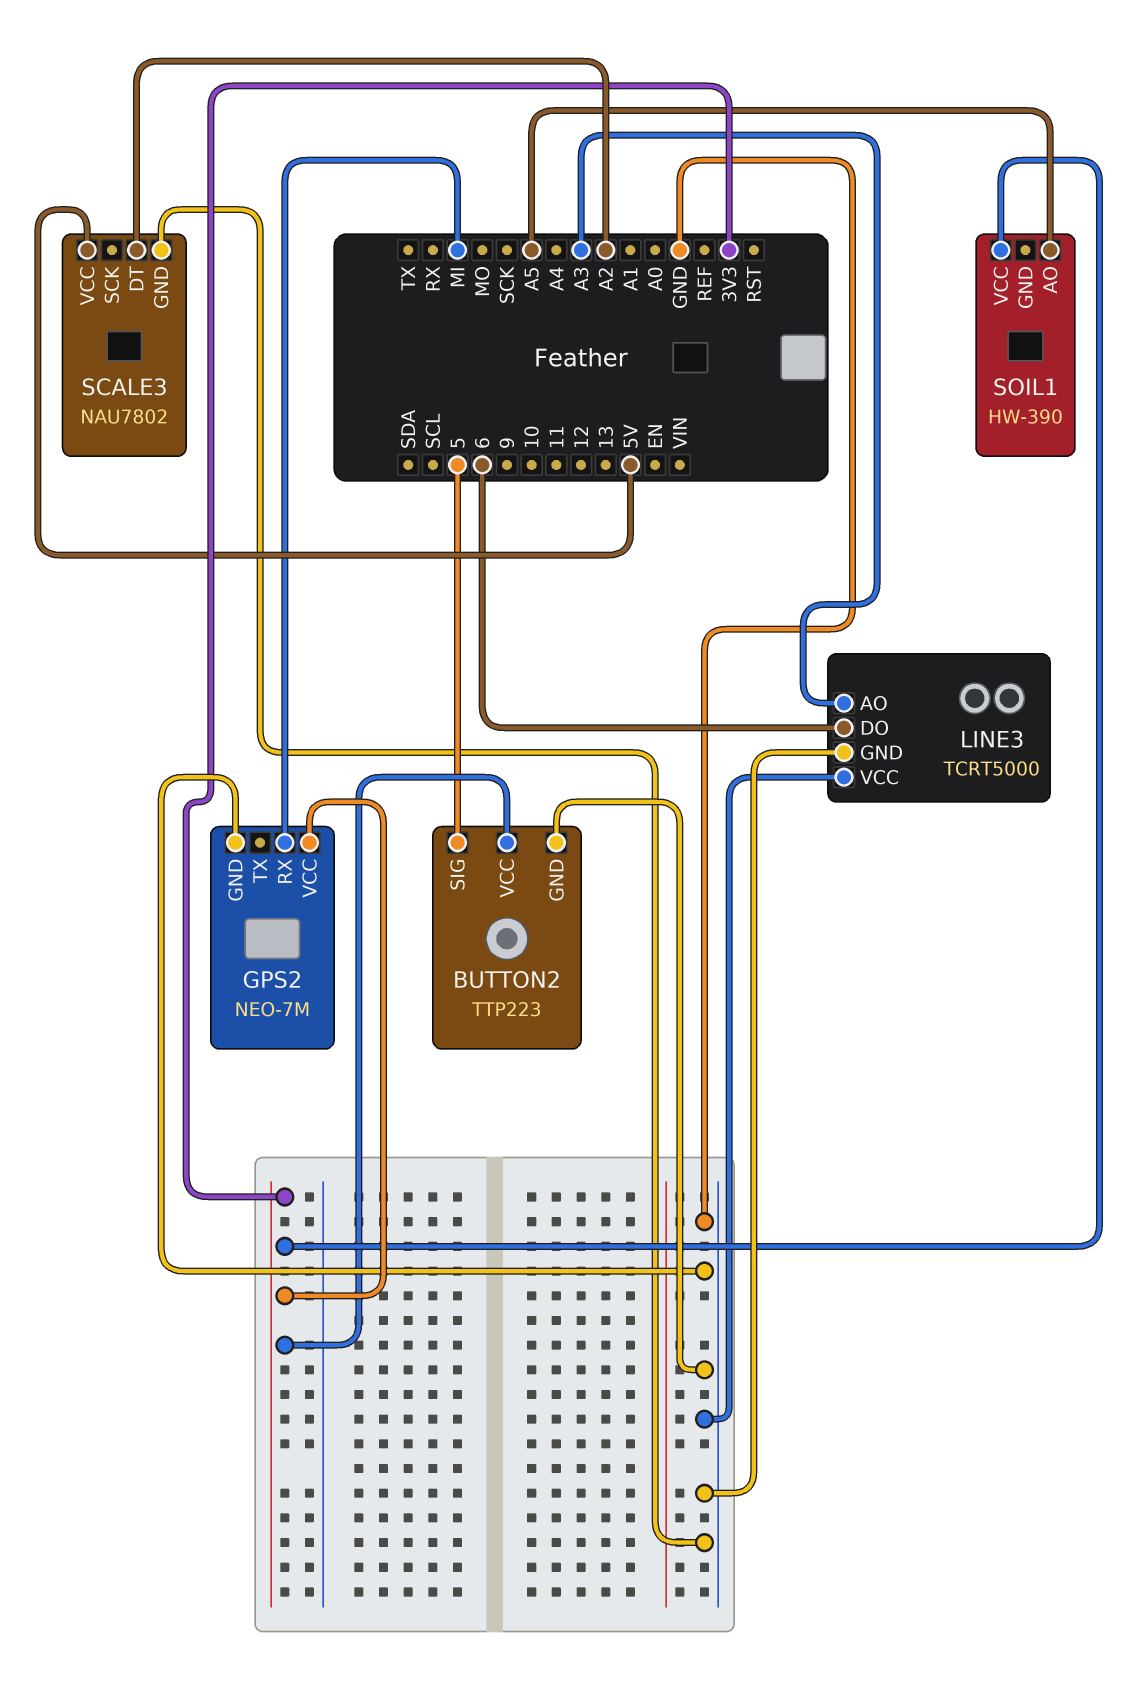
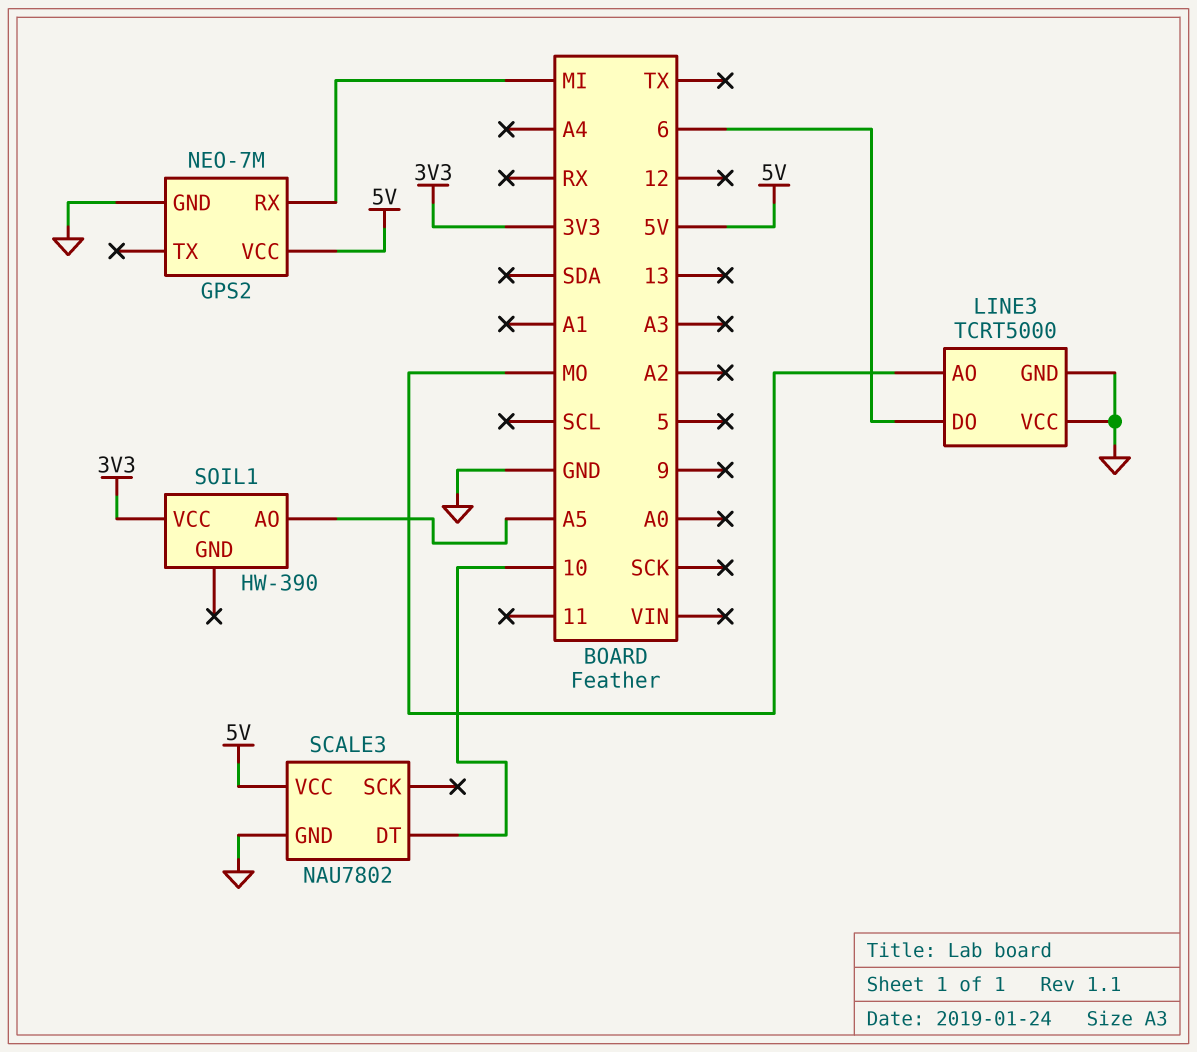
BUTTON2: TTP223 -> none
BUTTON2 pin GND: GND -> none
BUTTON2 pin SIG: 5 -> none
BUTTON2 pin VCC: 3V3 -> none
GPS2 pin VCC: 3V3 -> 5V
LINE3 pin AO: A3 -> MO
SCALE3 pin DT: A2 -> 10

